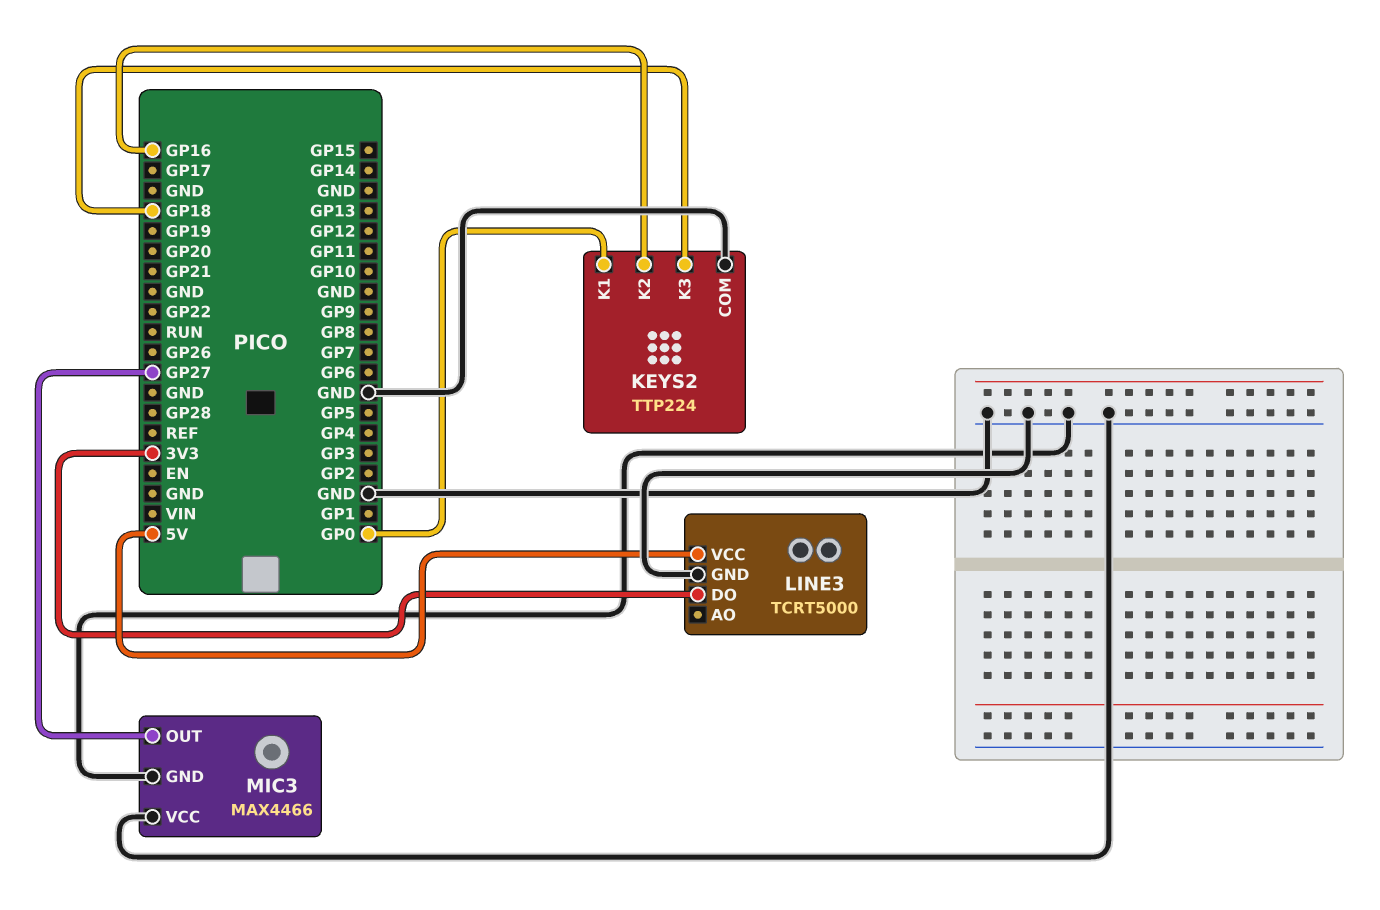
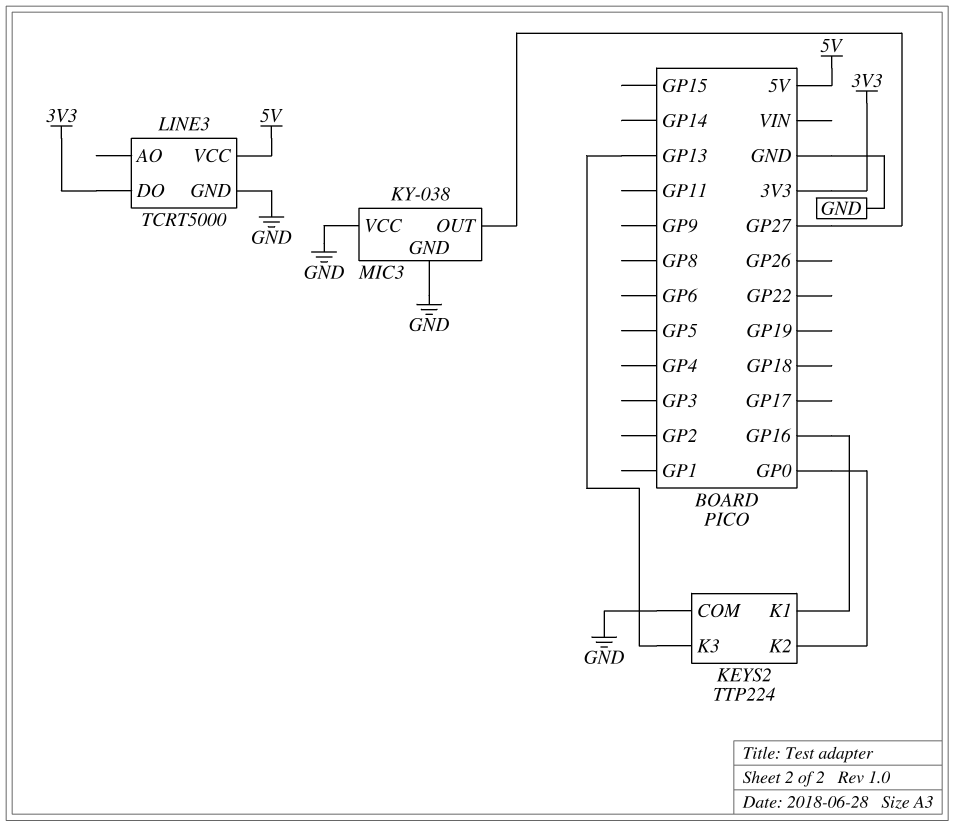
KEYS2 pin K1: GP0 -> GP16
KEYS2 pin K2: GP16 -> GP0
KEYS2 pin K3: GP18 -> GP13
MIC3: MAX4466 -> KY-038

